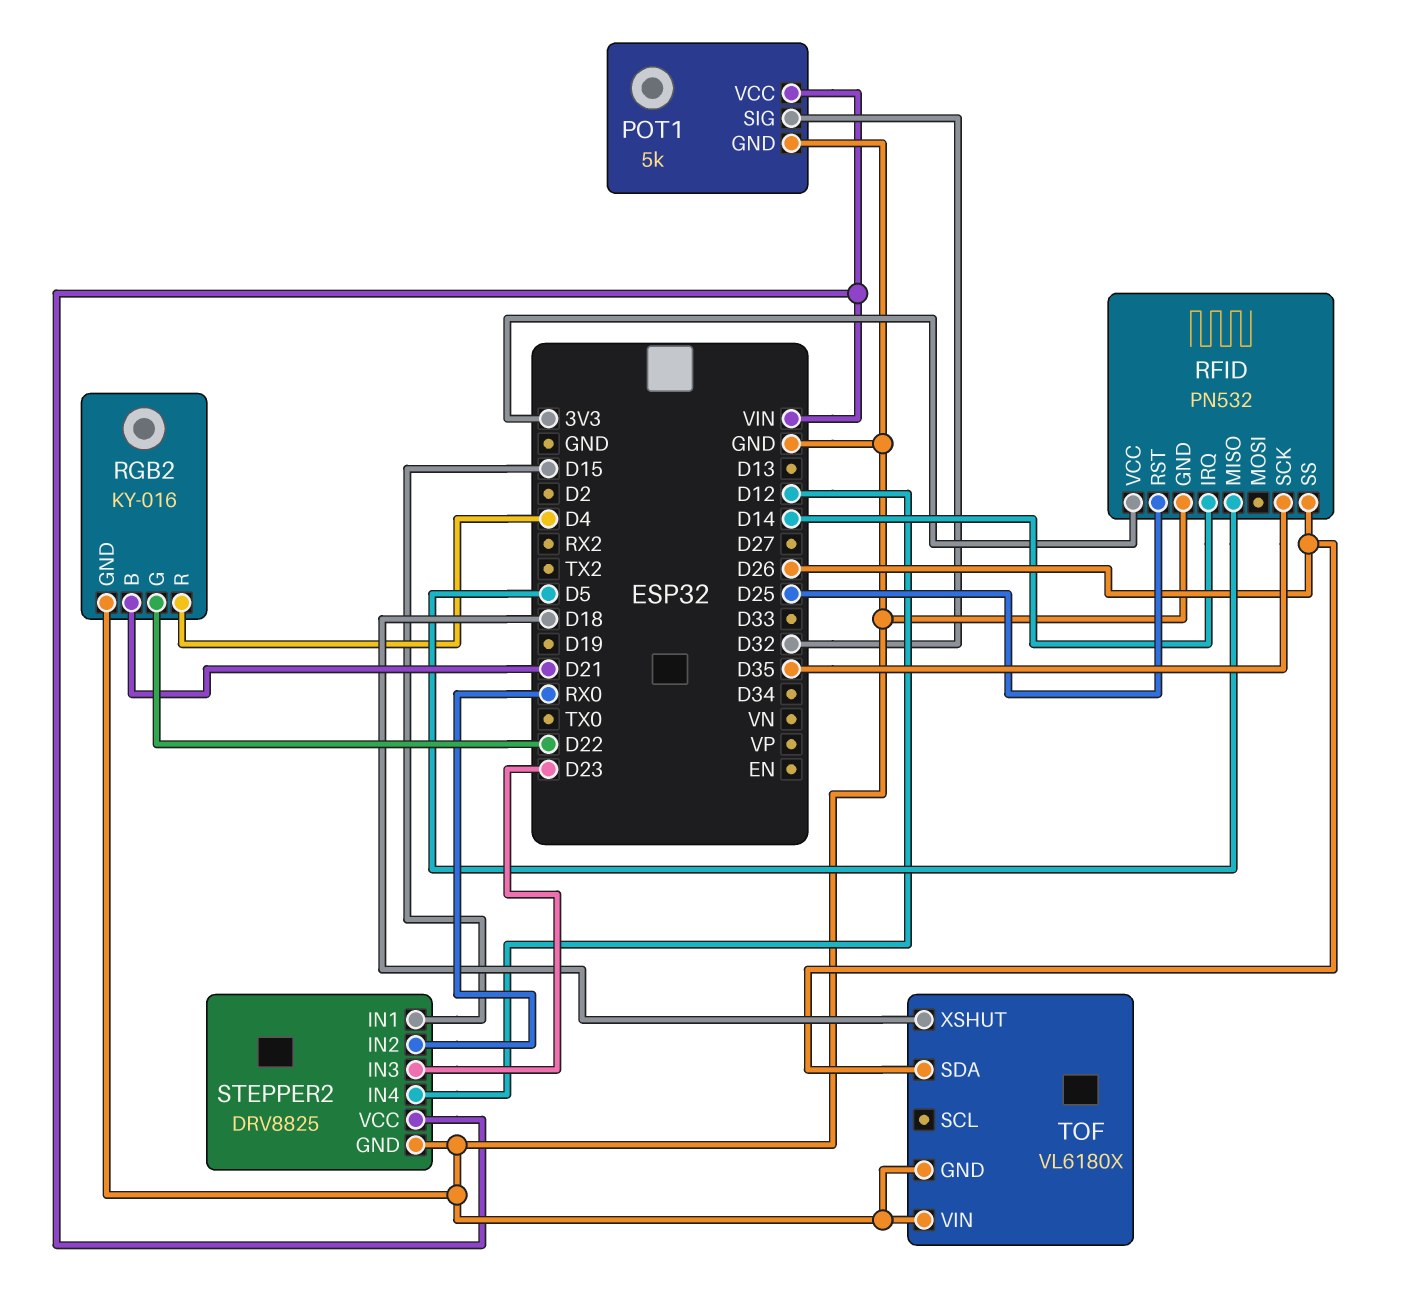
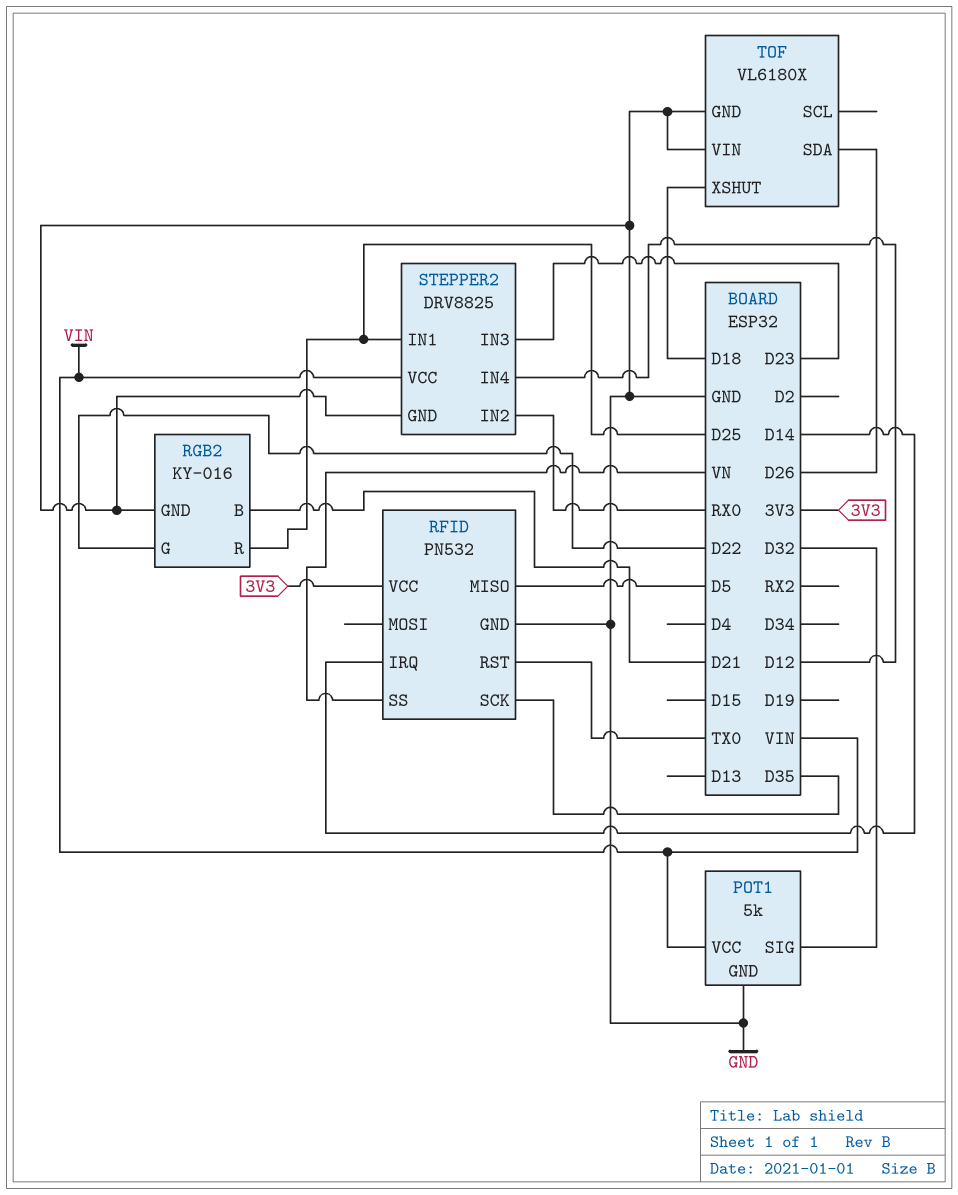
RFID pin RST: D25 -> TX0
RFID pin SS: D26 -> VN
RGB2 pin R: D4 -> D25
STEPPER2 pin IN1: D15 -> D25

